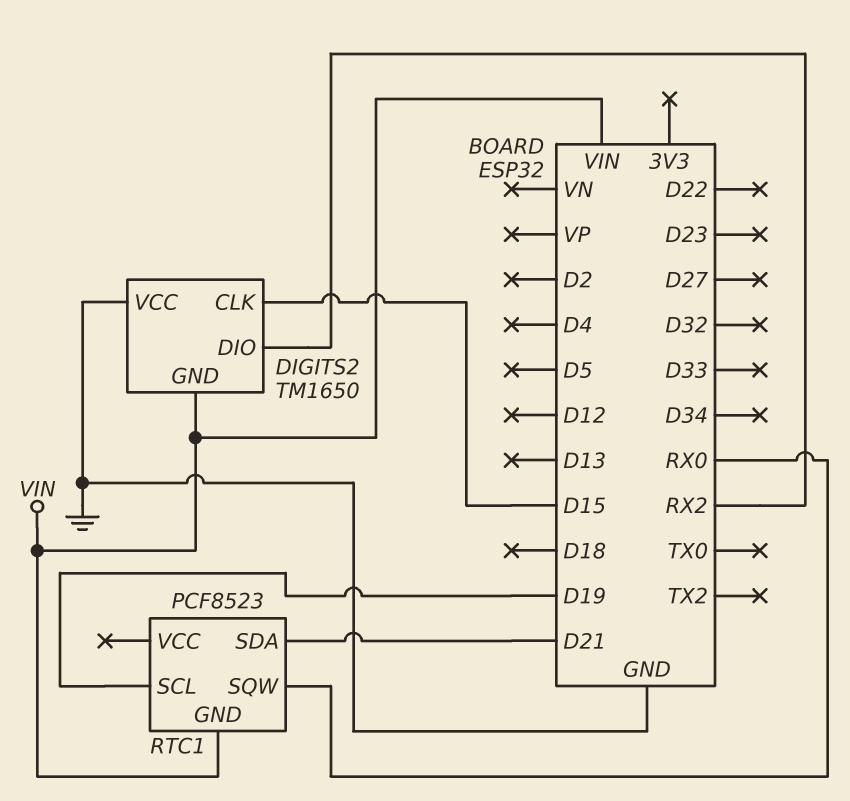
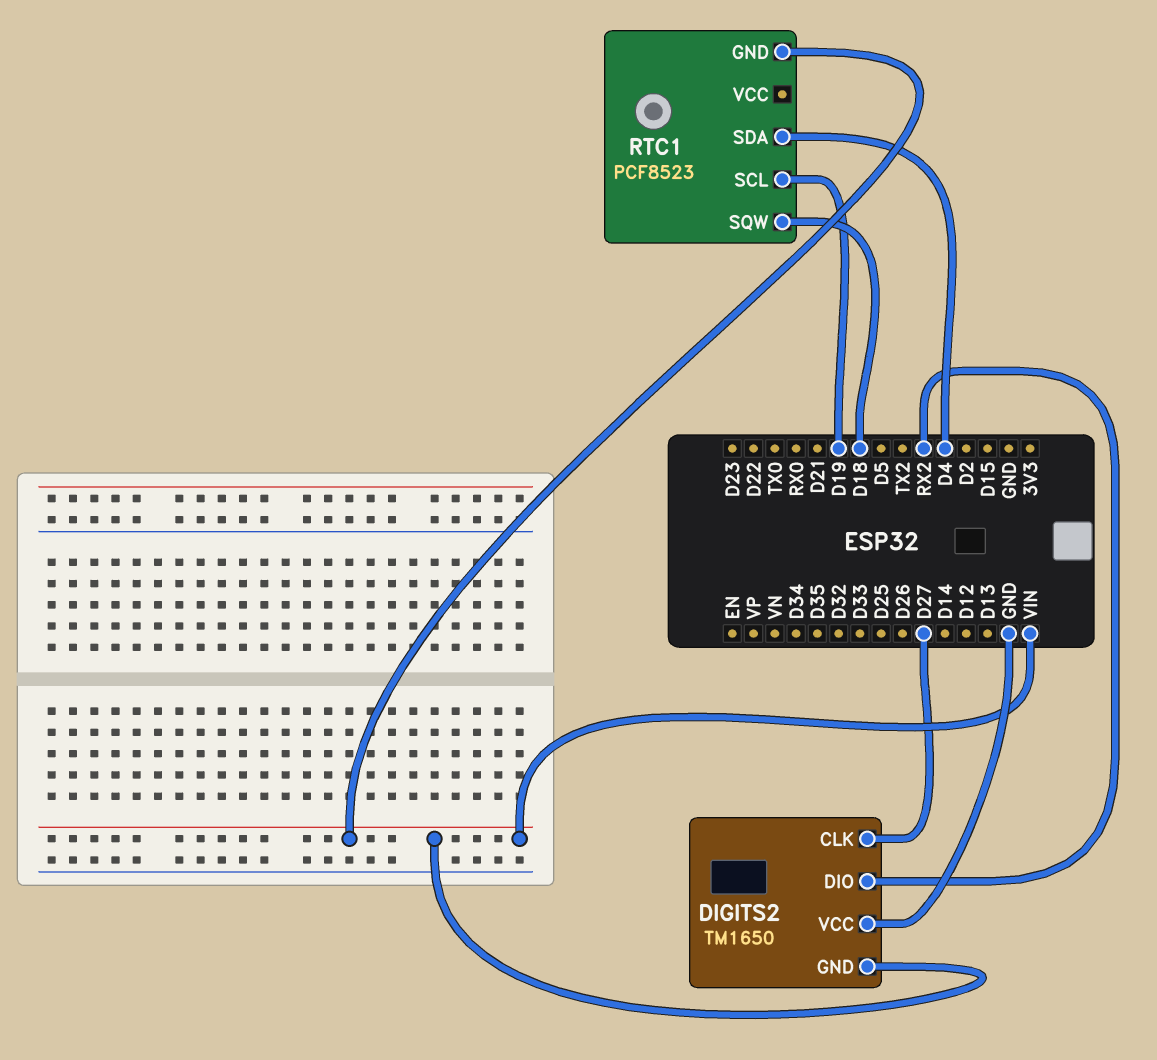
DIGITS2 pin CLK: D15 -> D27
RTC1 pin SDA: D21 -> D4
RTC1 pin SQW: RX0 -> D18

